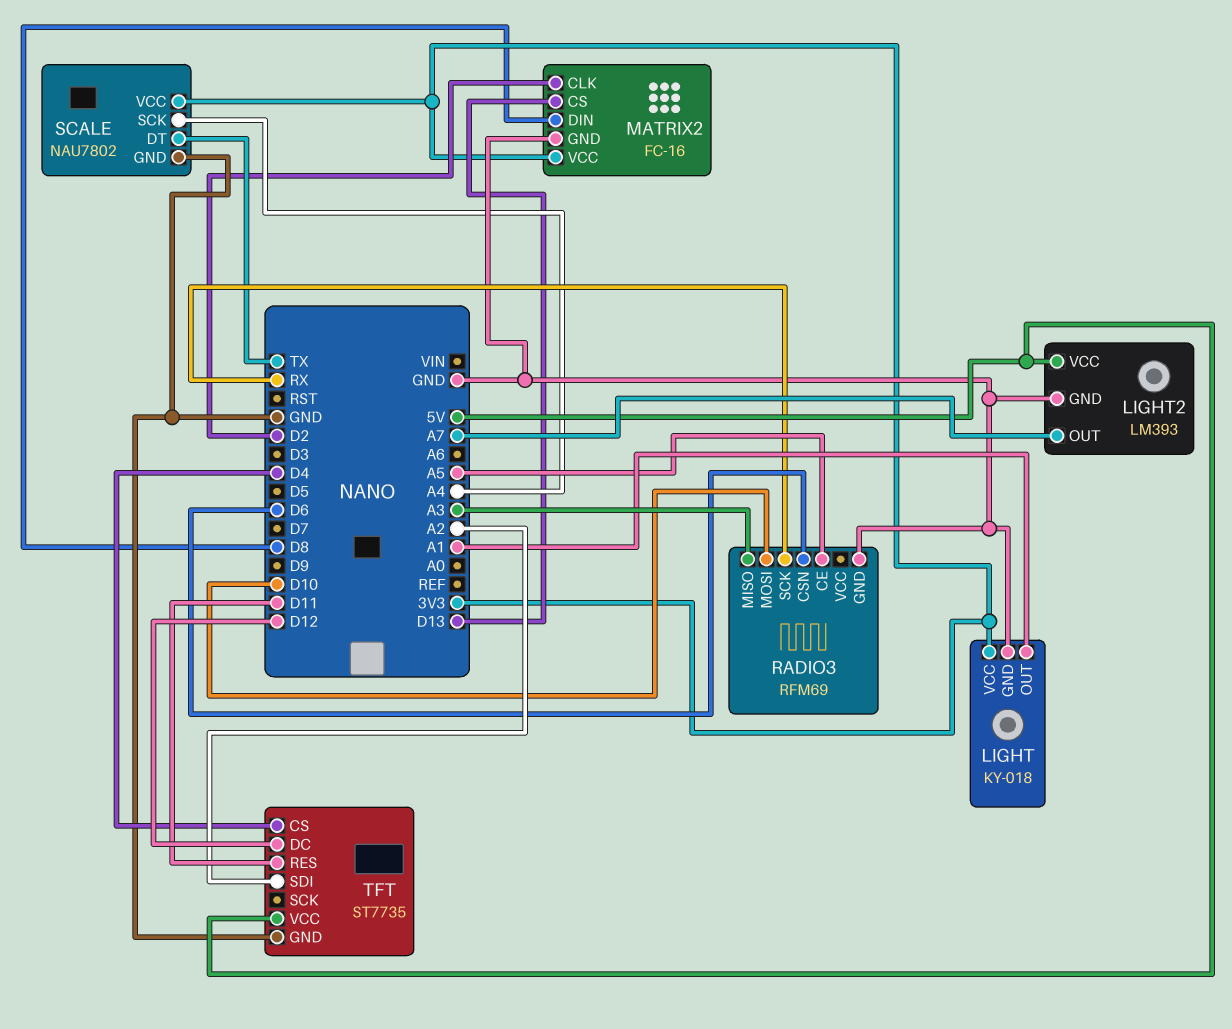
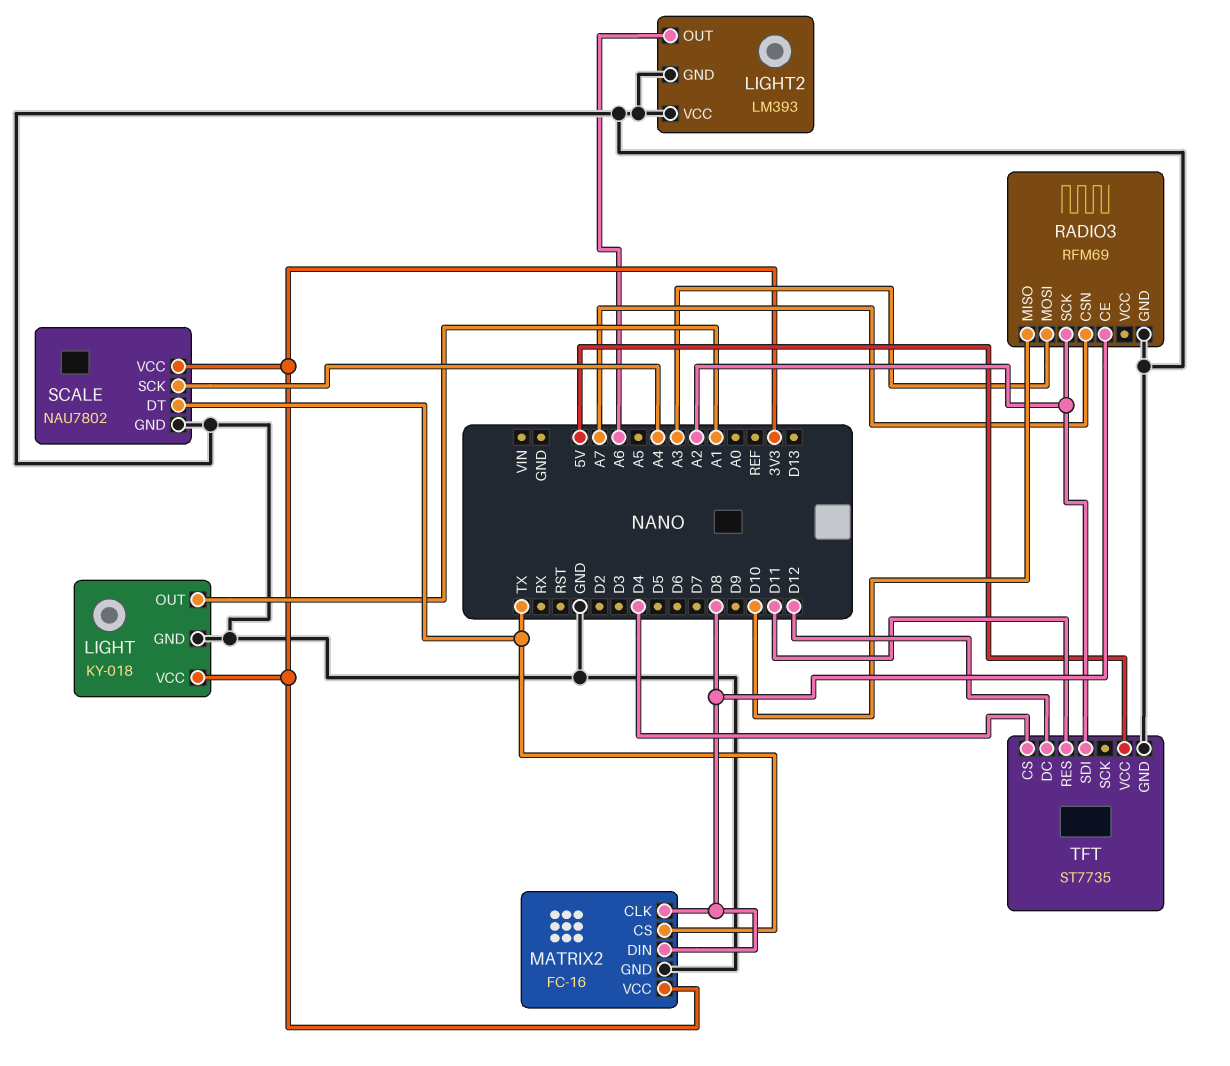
LIGHT2 pin OUT: A7 -> A6
LIGHT2 pin VCC: 5V -> GND
MATRIX2 pin CLK: D2 -> D8
MATRIX2 pin CS: D13 -> TX
RADIO3 pin CE: A5 -> D8
RADIO3 pin CSN: D6 -> A7
RADIO3 pin MISO: A3 -> D10
RADIO3 pin MOSI: D10 -> A3
RADIO3 pin SCK: RX -> A2

